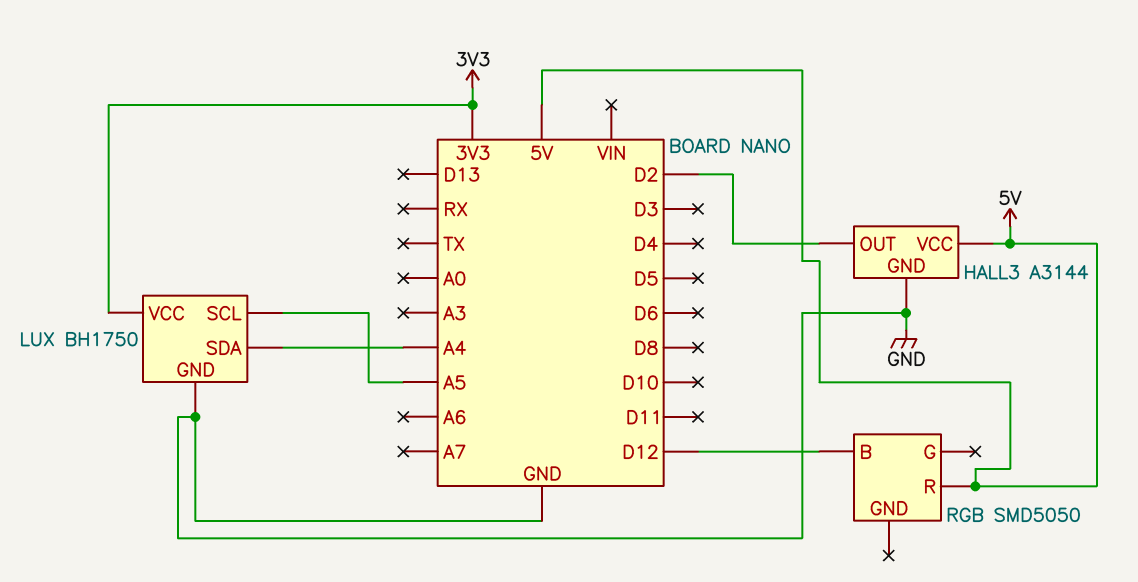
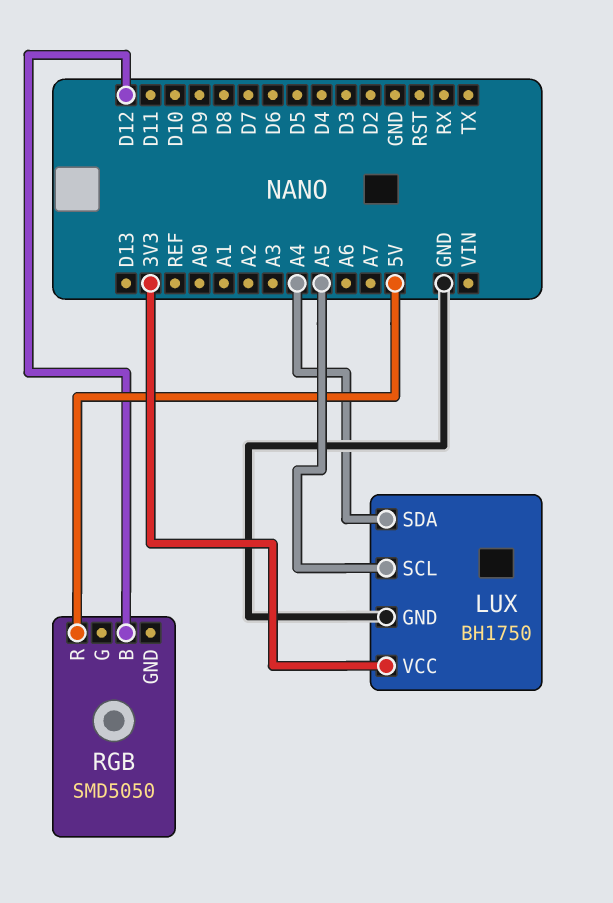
HALL3: A3144 -> none
HALL3 pin GND: GND -> none
HALL3 pin OUT: D2 -> none
HALL3 pin VCC: 5V -> none

